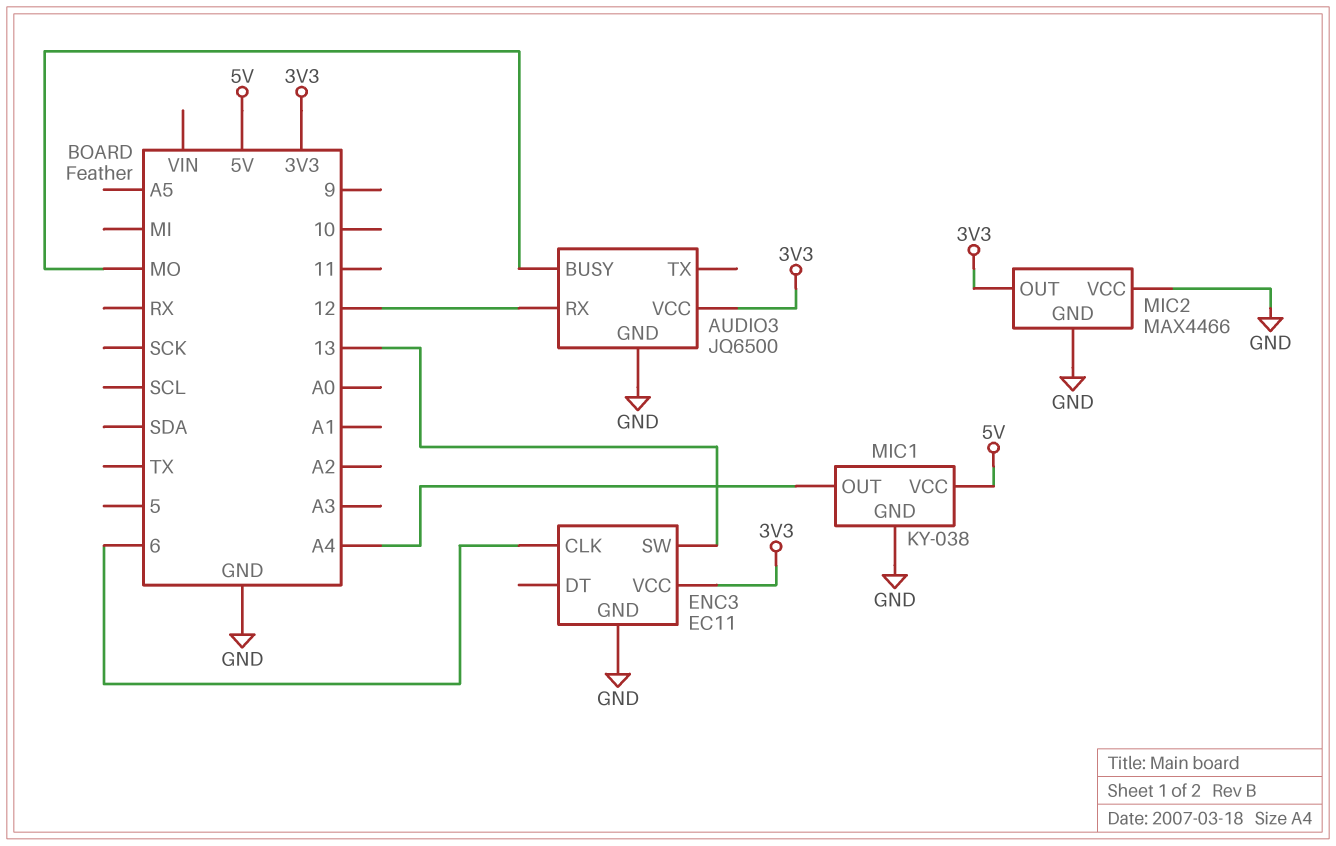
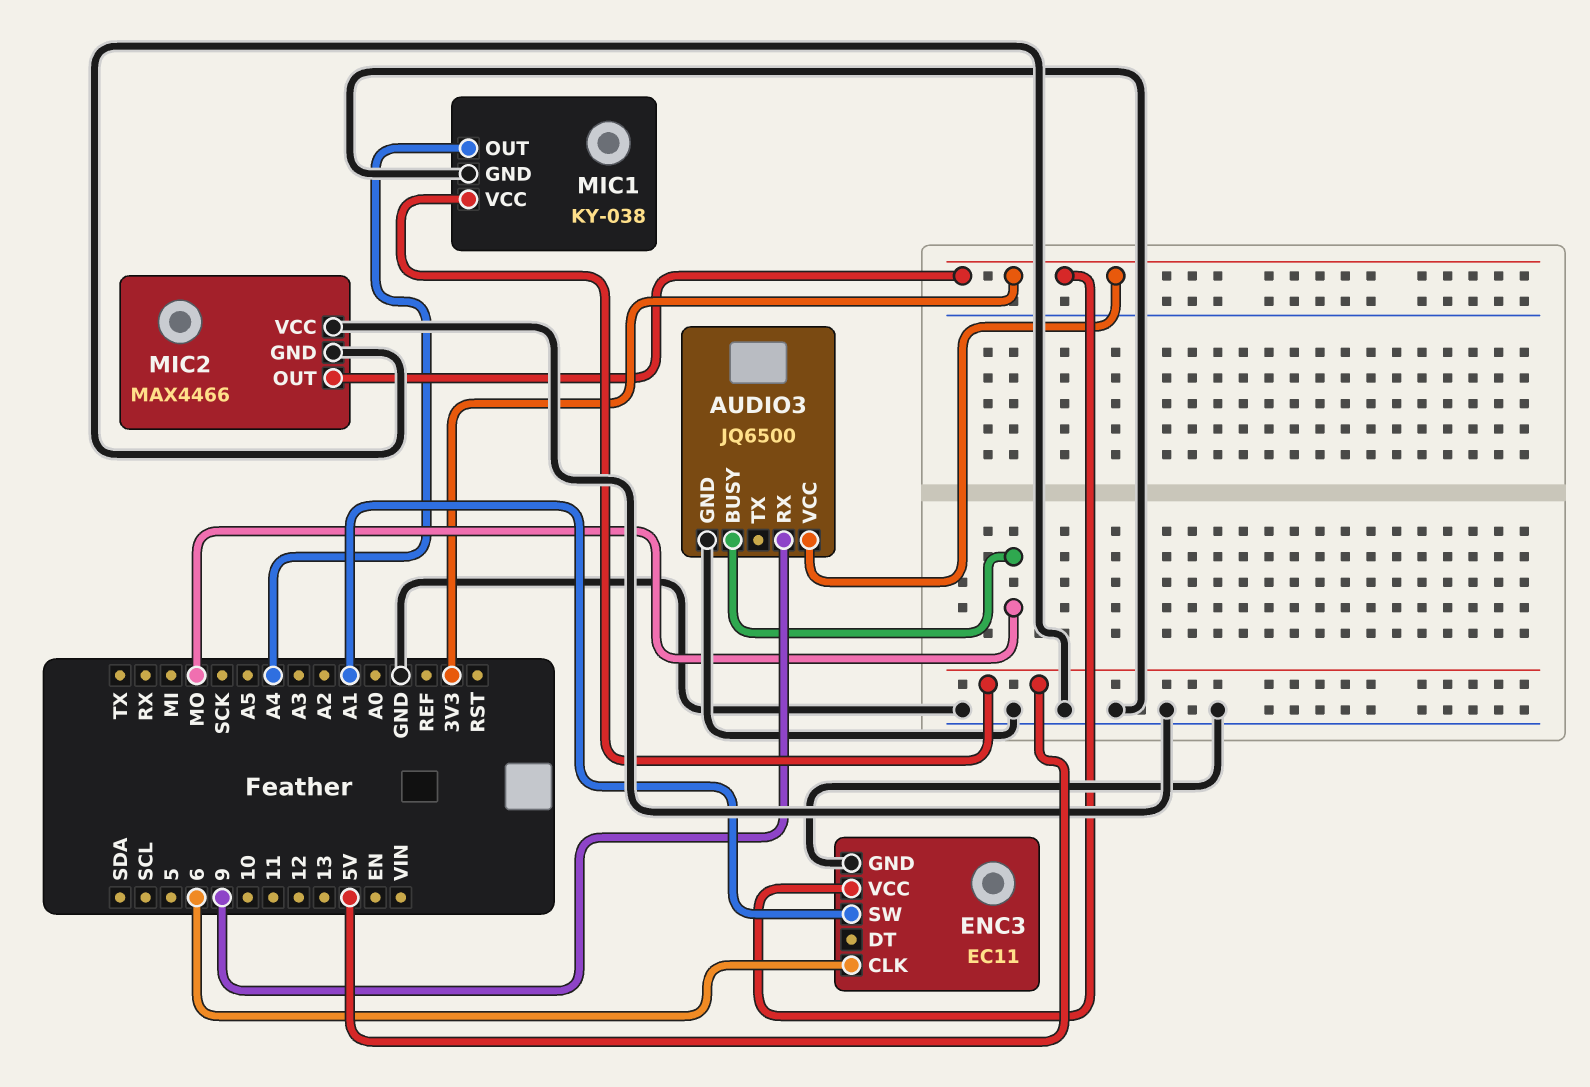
AUDIO3 pin RX: 12 -> 9
ENC3 pin SW: 13 -> A1

